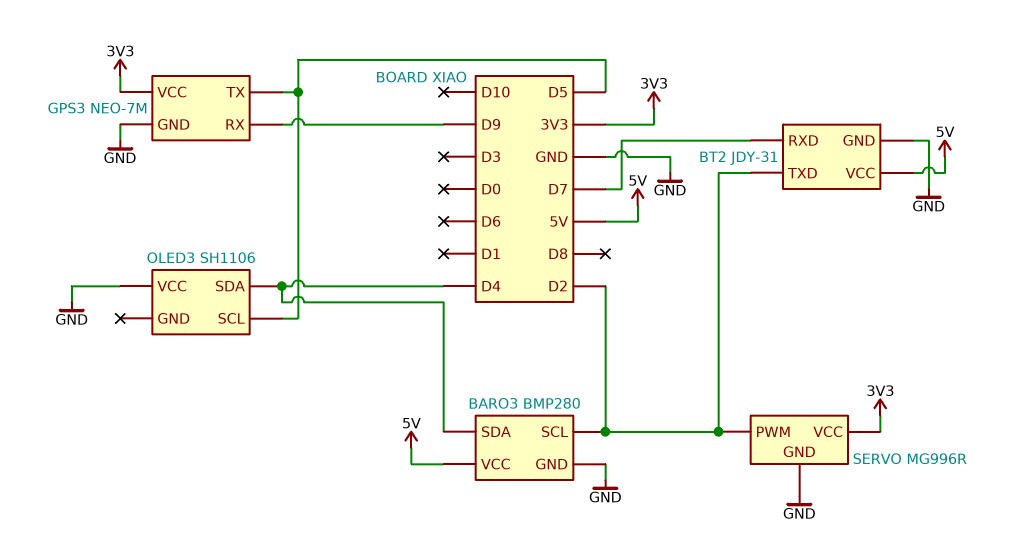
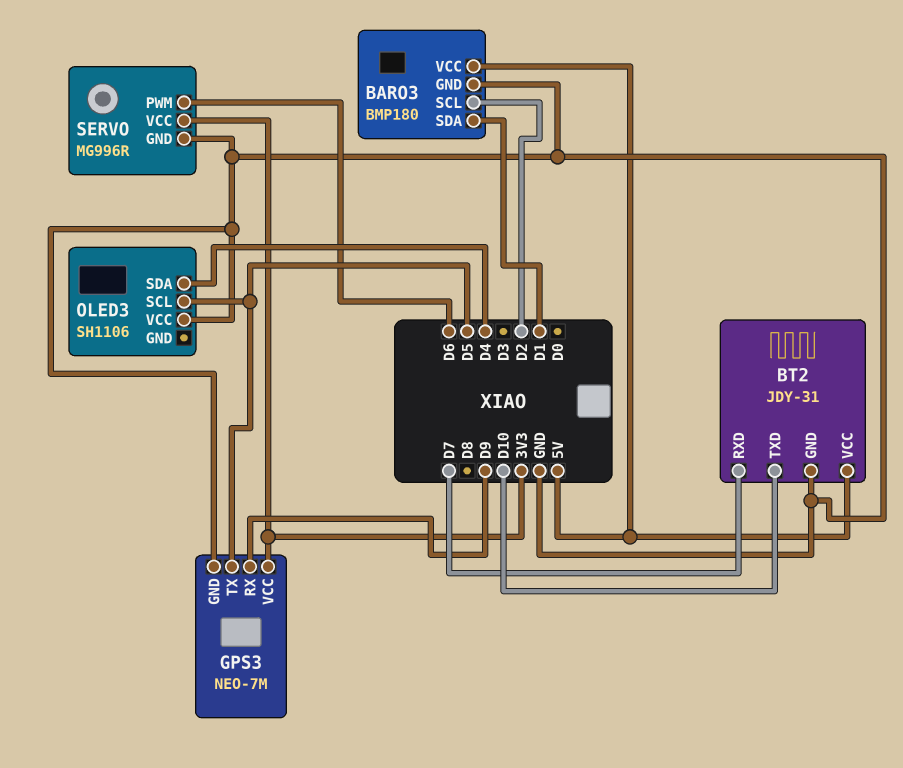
BARO3: BMP280 -> BMP180
BARO3 pin SDA: D4 -> D1
BT2 pin TXD: D2 -> D10
SERVO pin PWM: D2 -> D6

